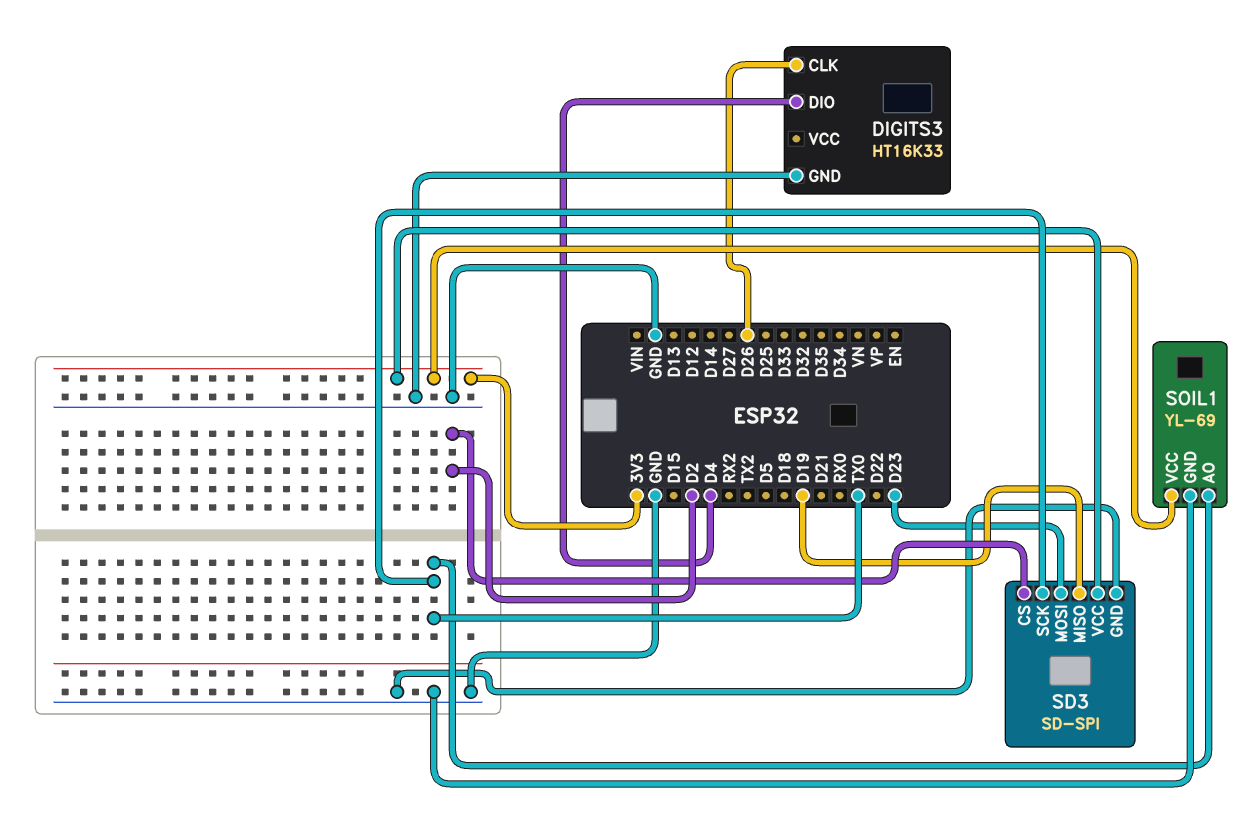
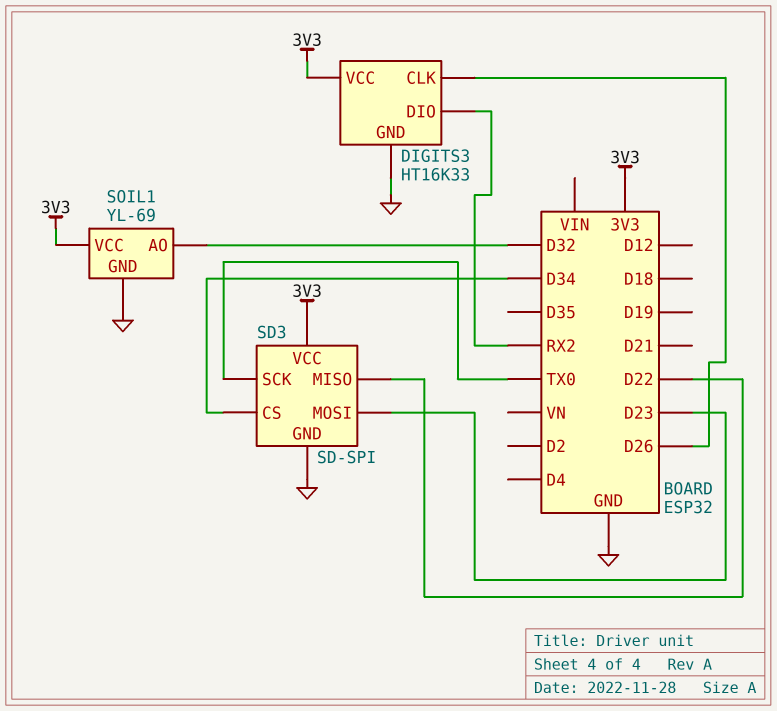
DIGITS3 pin DIO: D4 -> RX2
DIGITS3 pin VCC: none -> 3V3
SD3 pin CS: D2 -> D34
SD3 pin MISO: D19 -> D22
SOIL1 pin AO: TX0 -> D32

